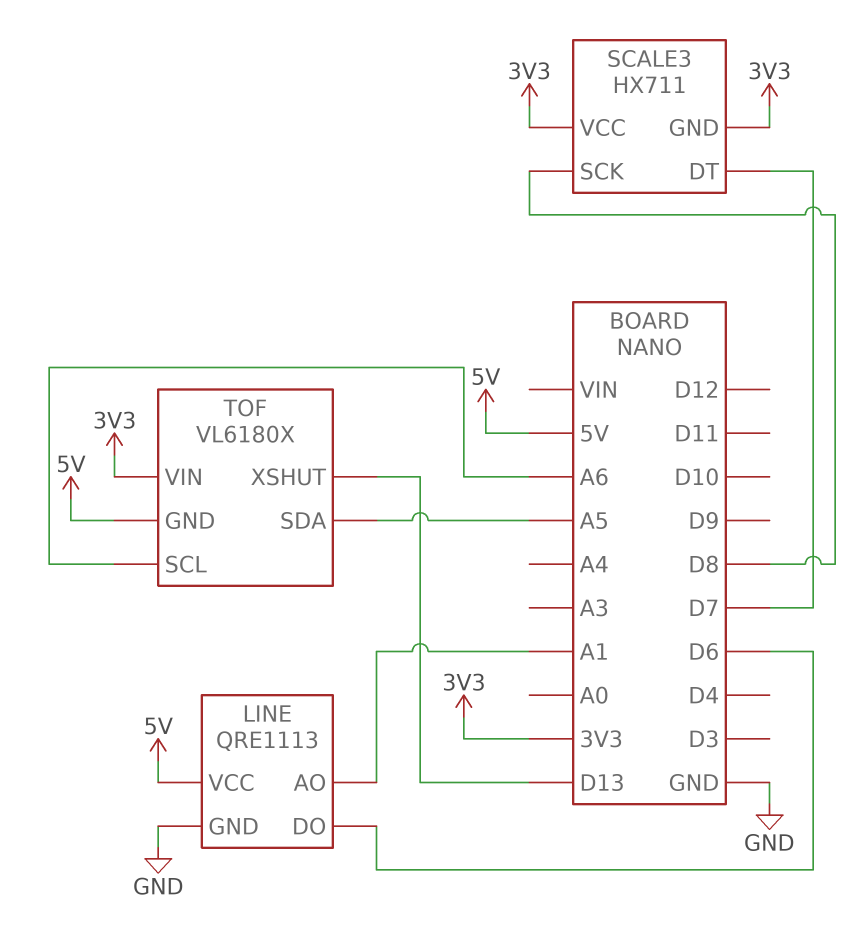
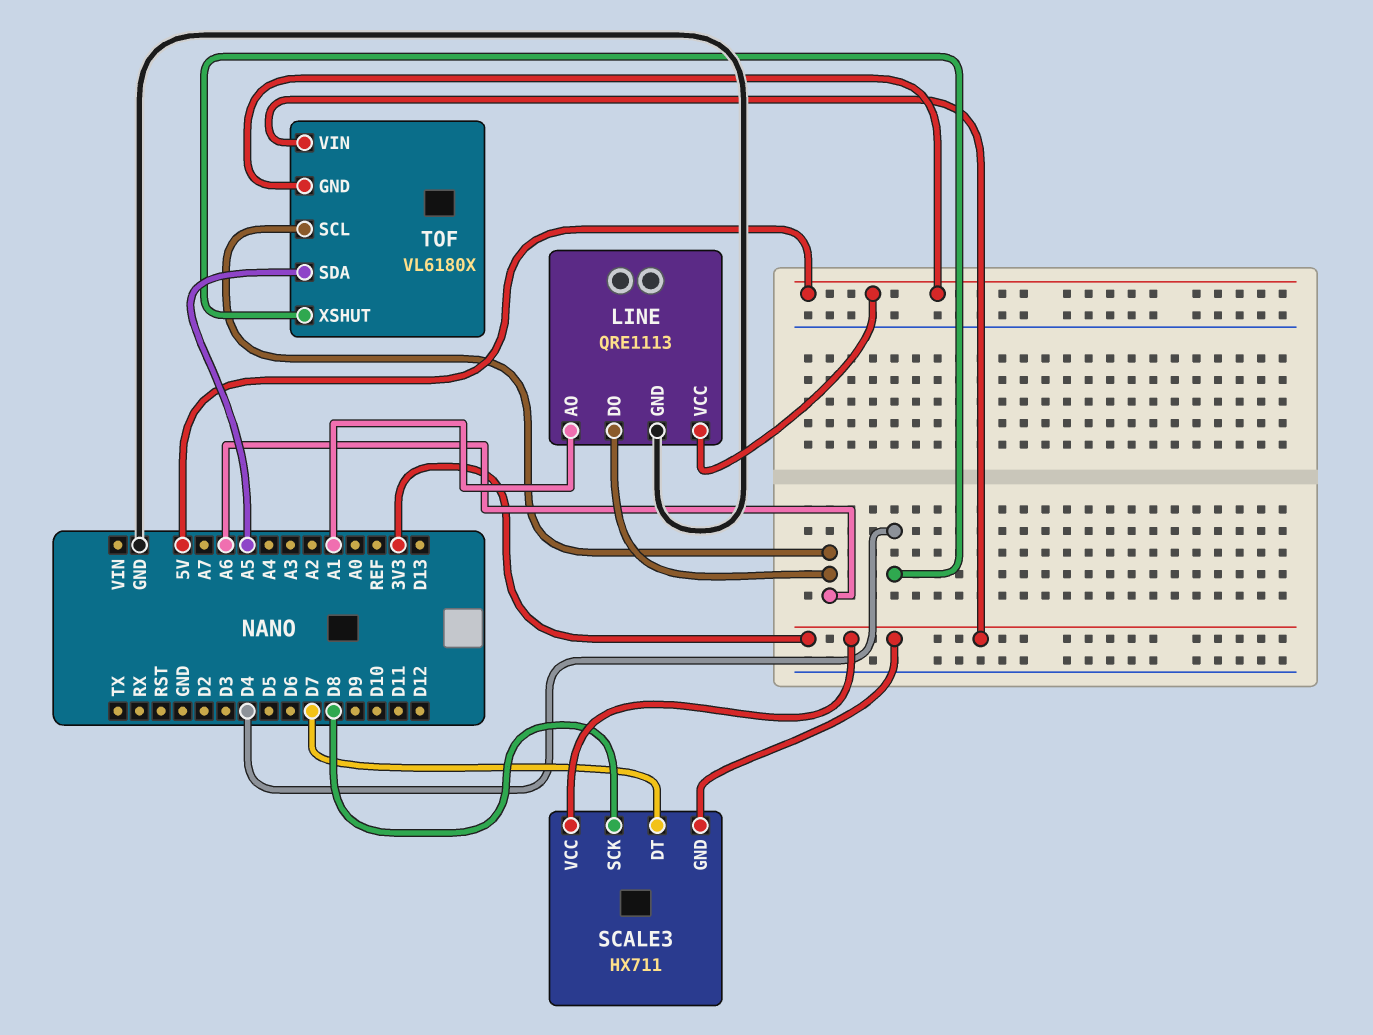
LINE pin DO: D6 -> A6
TOF pin XSHUT: D13 -> D4

